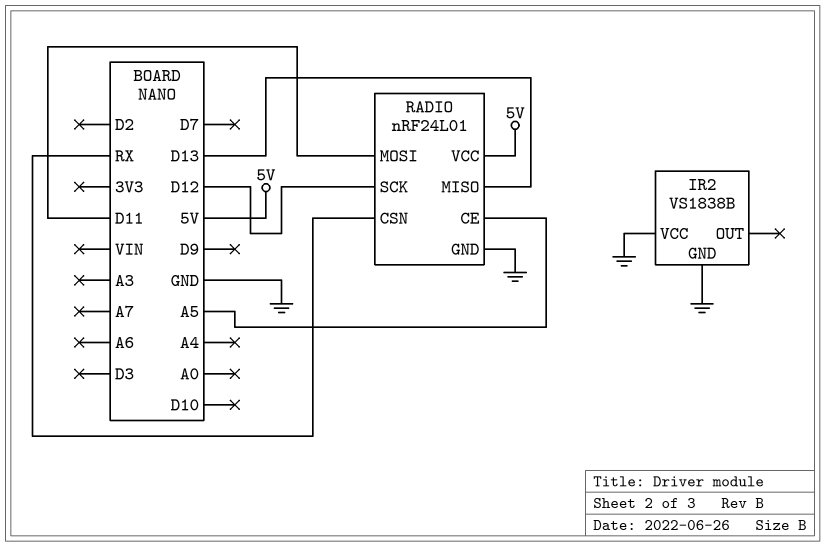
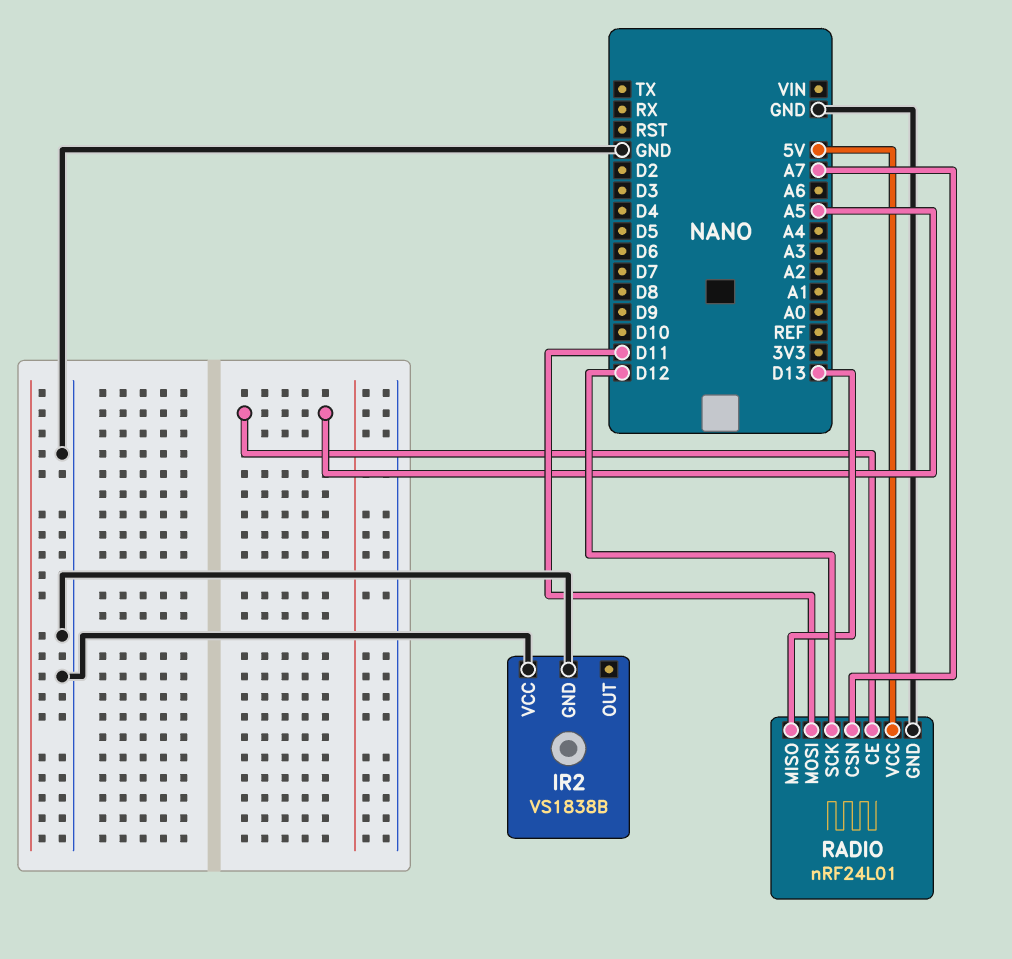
RADIO pin CSN: RX -> A7

